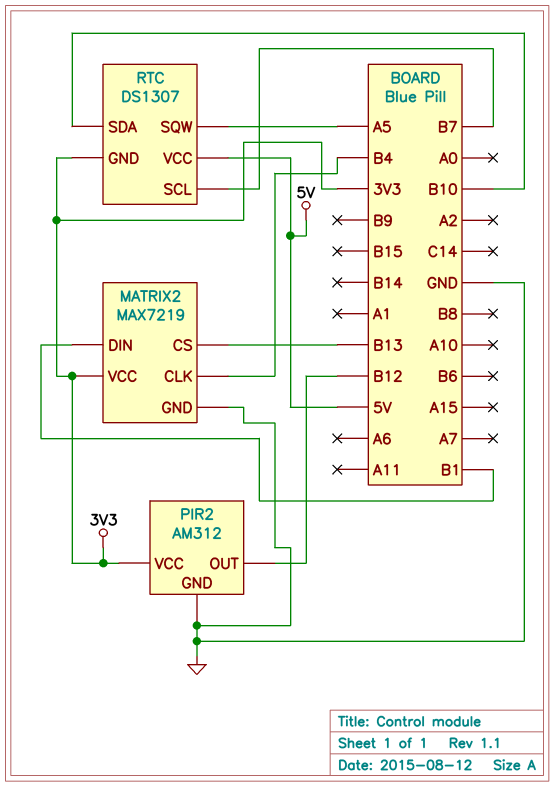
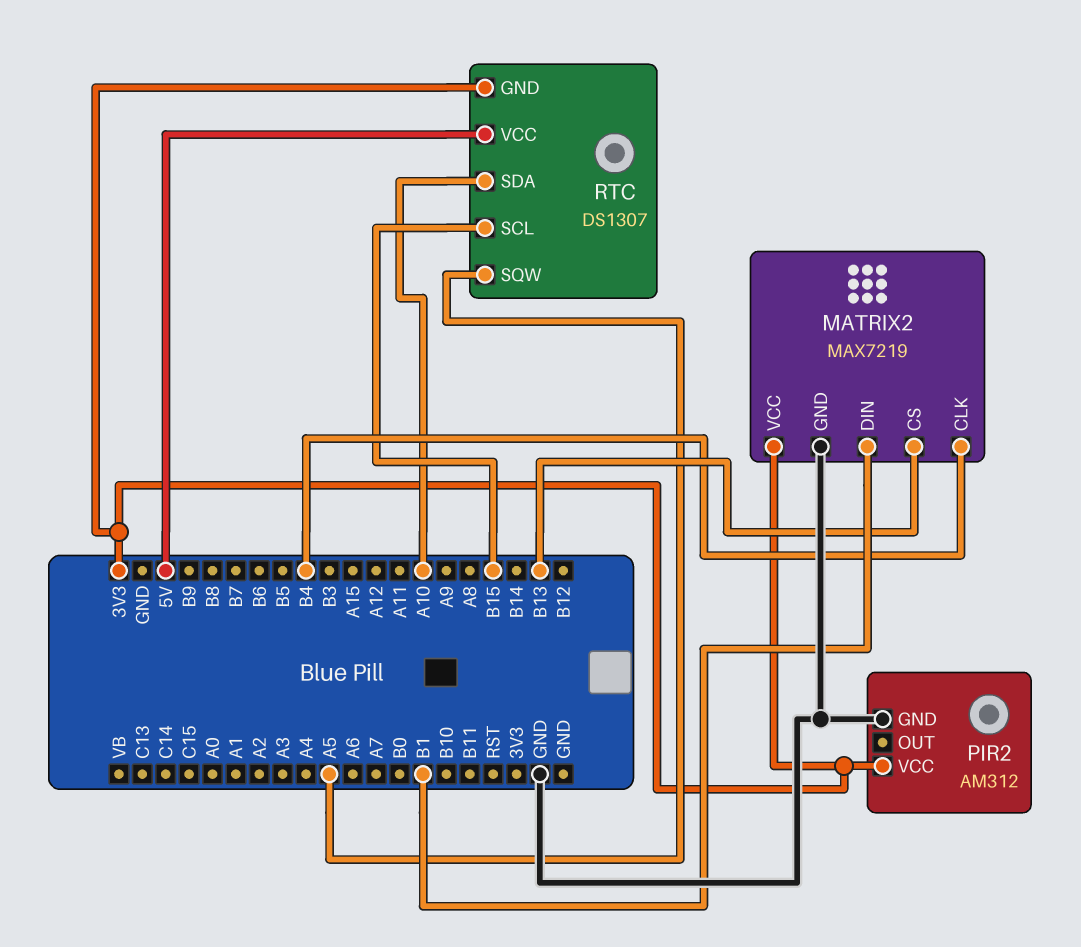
PIR2 pin OUT: B12 -> none
RTC pin SCL: B7 -> B15
RTC pin SDA: B10 -> A10

